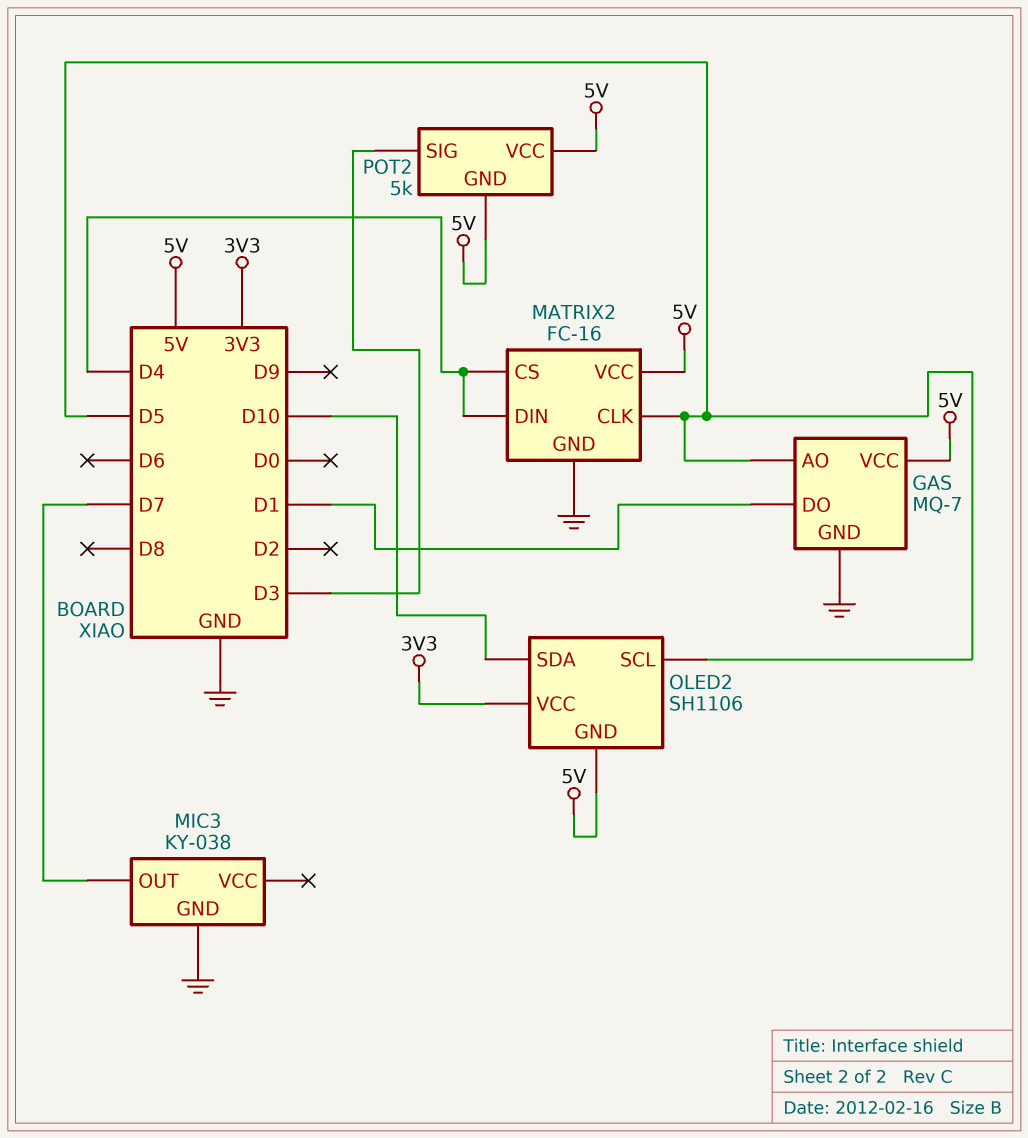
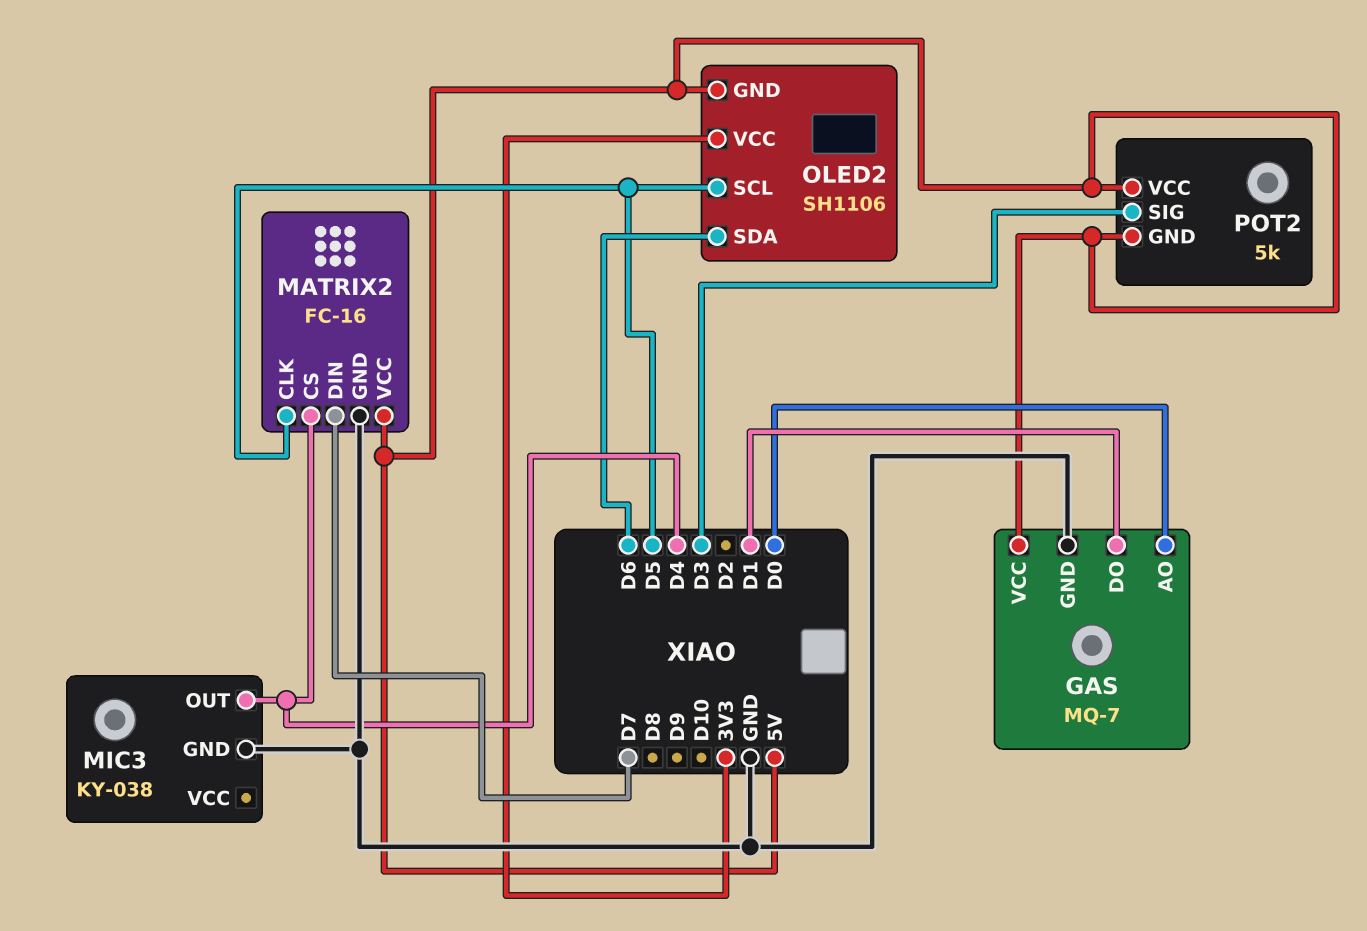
GAS pin AO: D5 -> D0
MATRIX2 pin DIN: D4 -> D7
MIC3 pin OUT: D7 -> D4
OLED2 pin SDA: D10 -> D6

